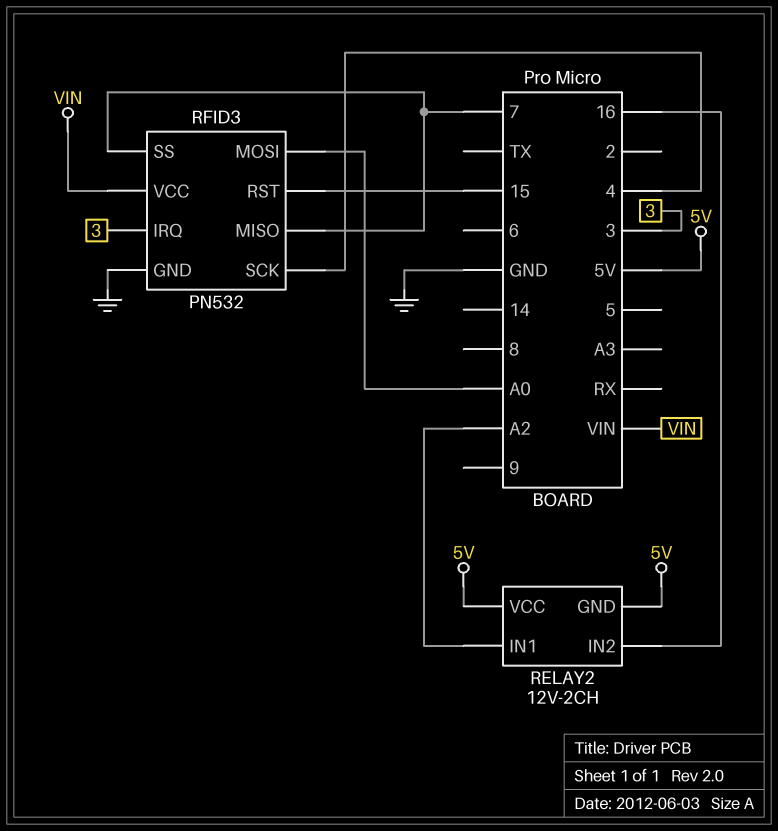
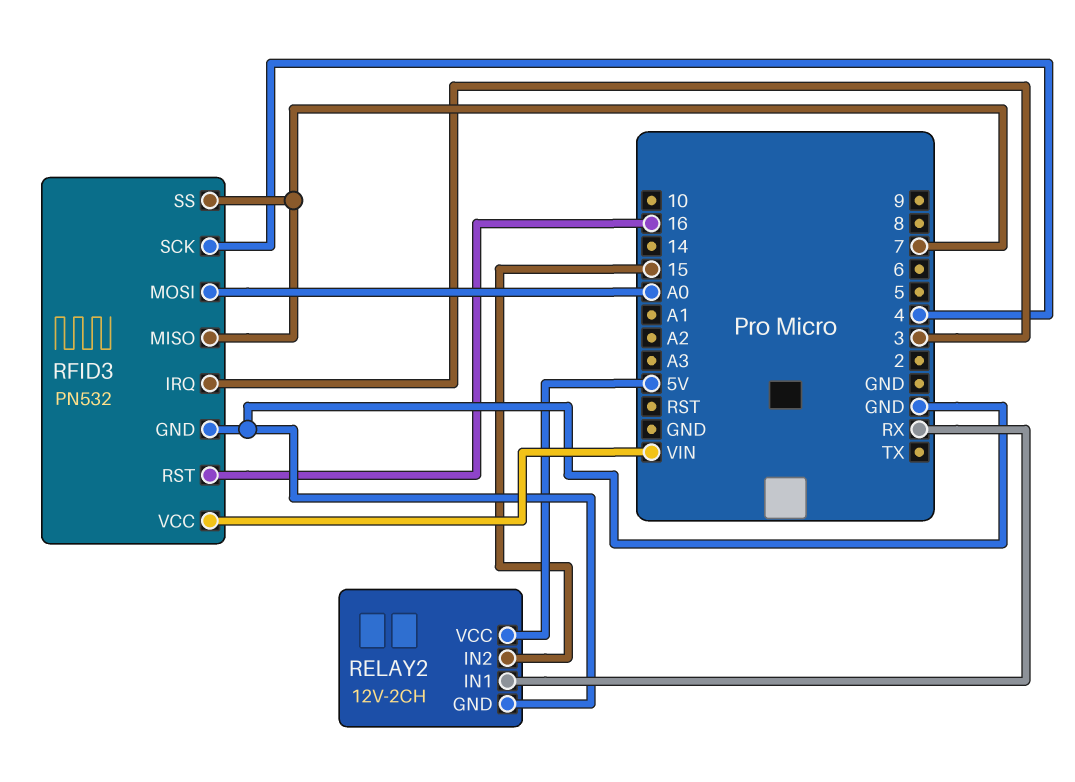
RELAY2 pin GND: 5V -> GND
RELAY2 pin IN1: A2 -> RX
RELAY2 pin IN2: 16 -> 15
RFID3 pin RST: 15 -> 16

